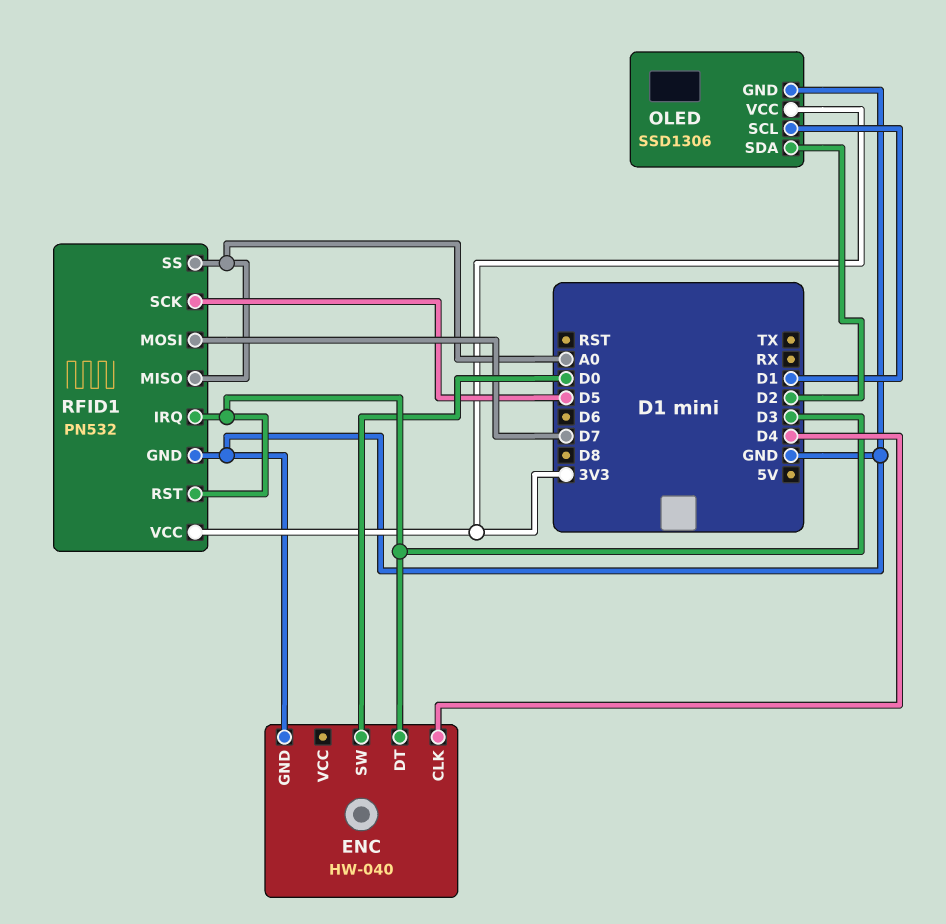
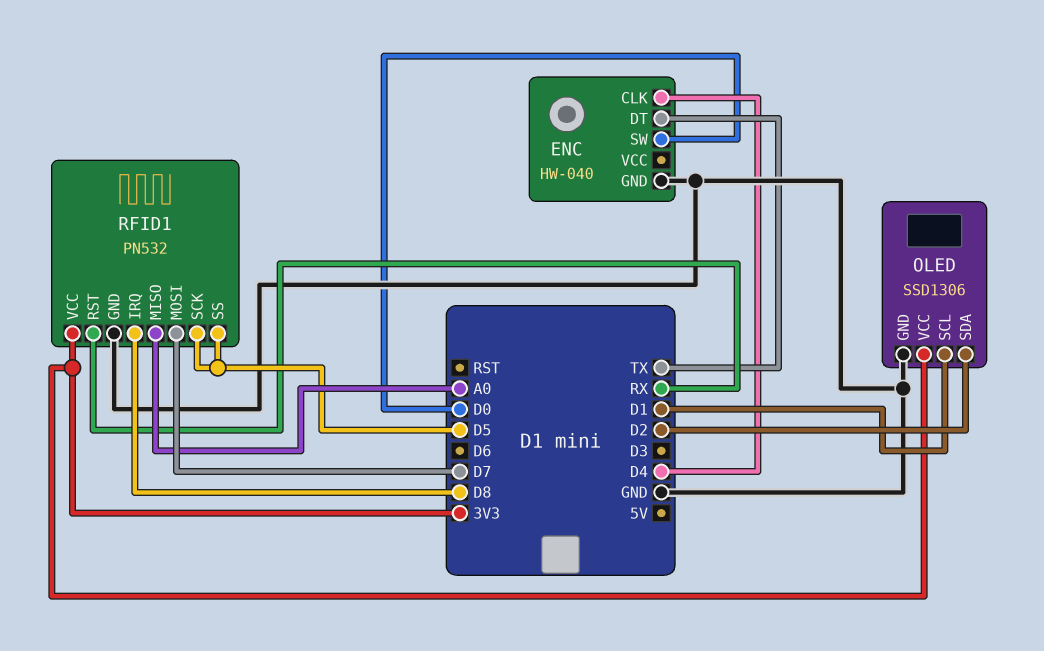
ENC pin DT: D3 -> TX
RFID1 pin IRQ: D3 -> D8
RFID1 pin RST: D3 -> RX
RFID1 pin SS: A0 -> D5

